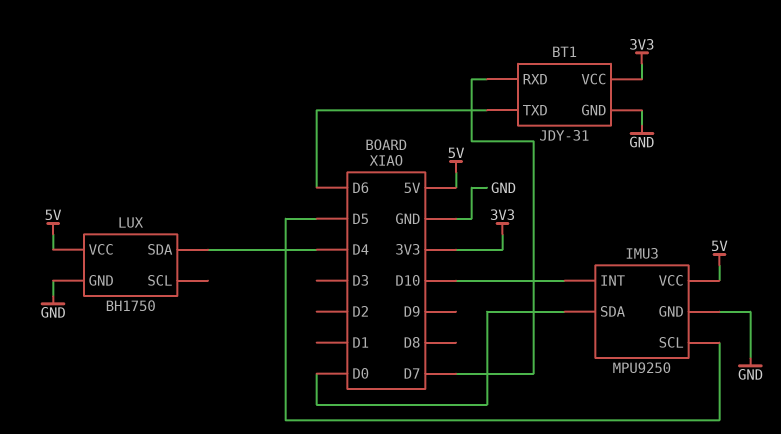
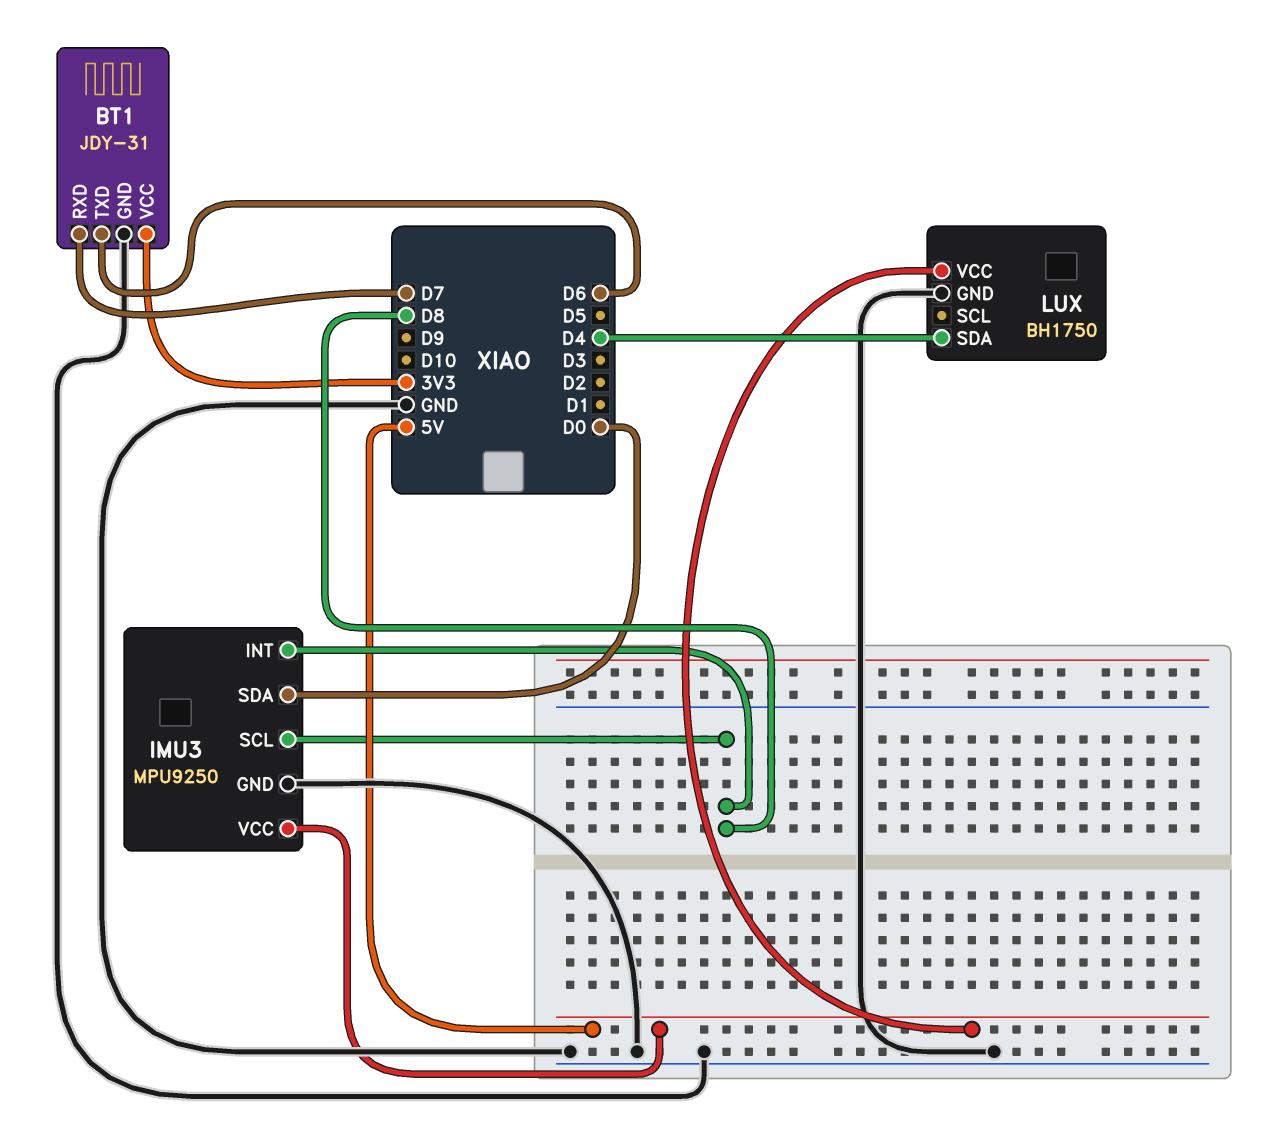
IMU3 pin INT: D10 -> D8
IMU3 pin SCL: D5 -> D8

